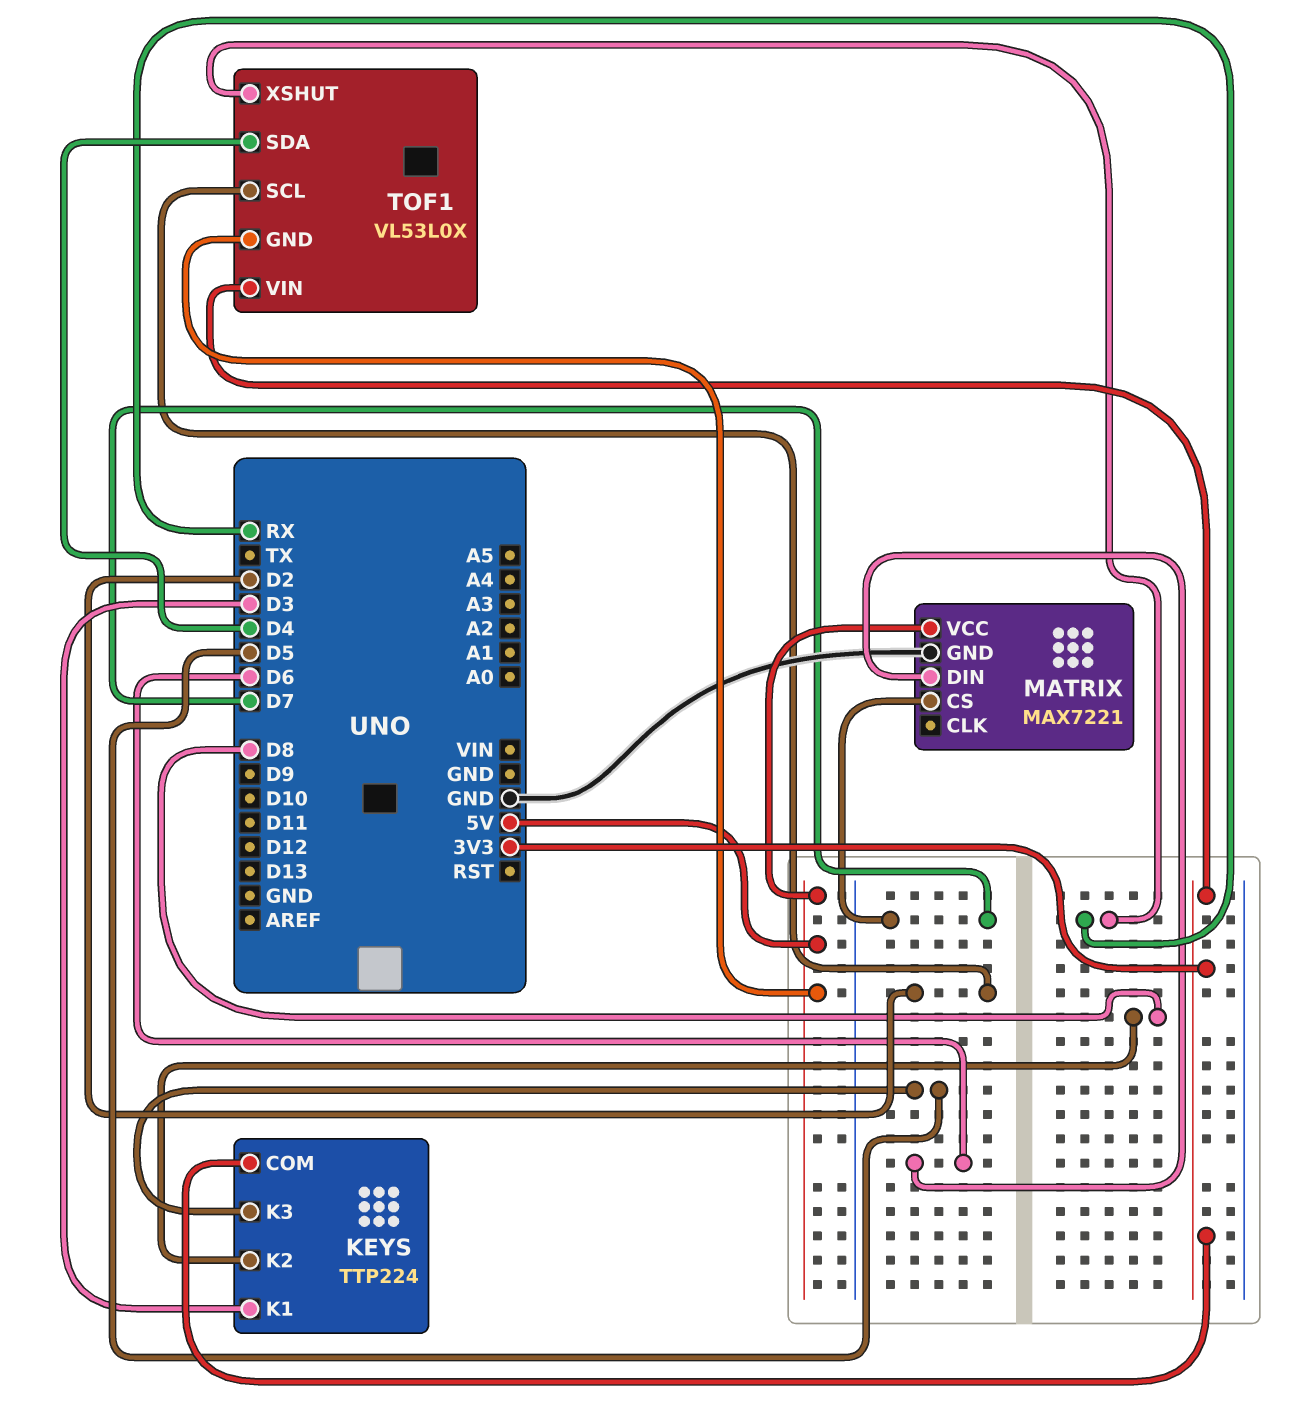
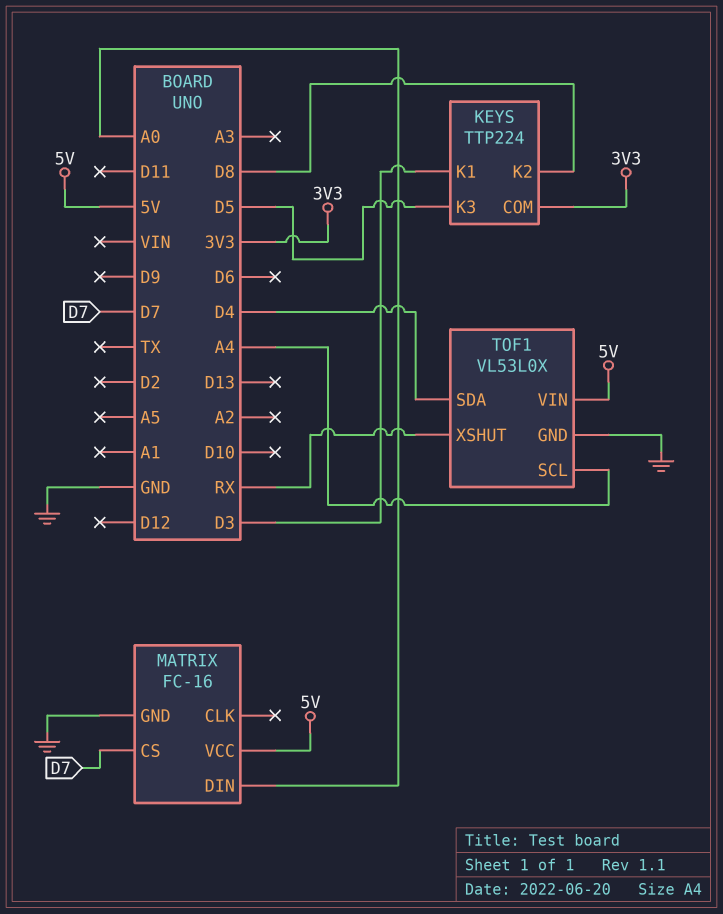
MATRIX: MAX7221 -> FC-16
MATRIX pin DIN: D6 -> A0
TOF1 pin GND: 5V -> GND
TOF1 pin SCL: D2 -> A4
TOF1 pin VIN: 3V3 -> 5V

